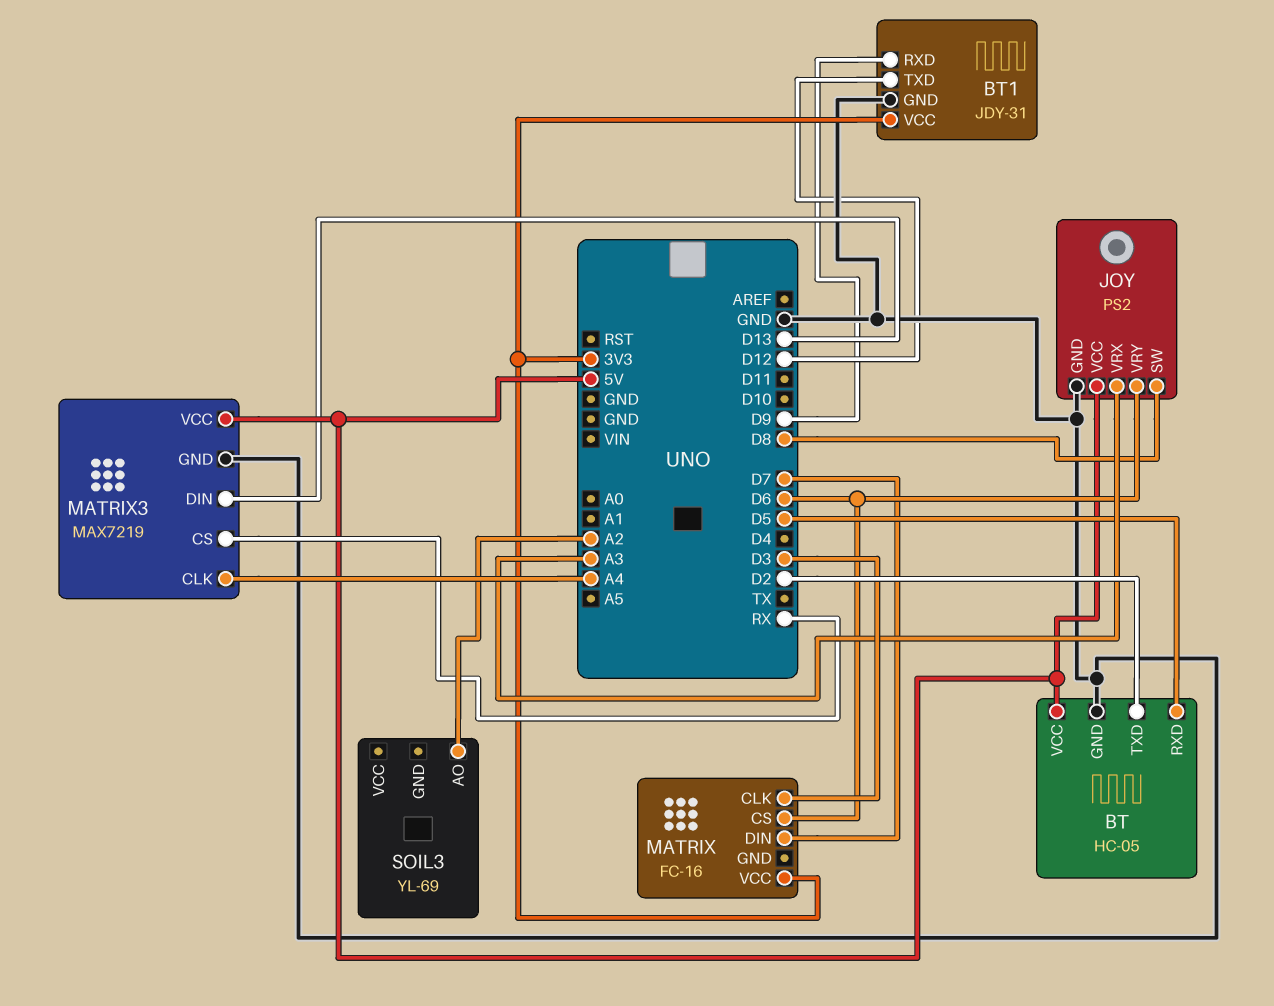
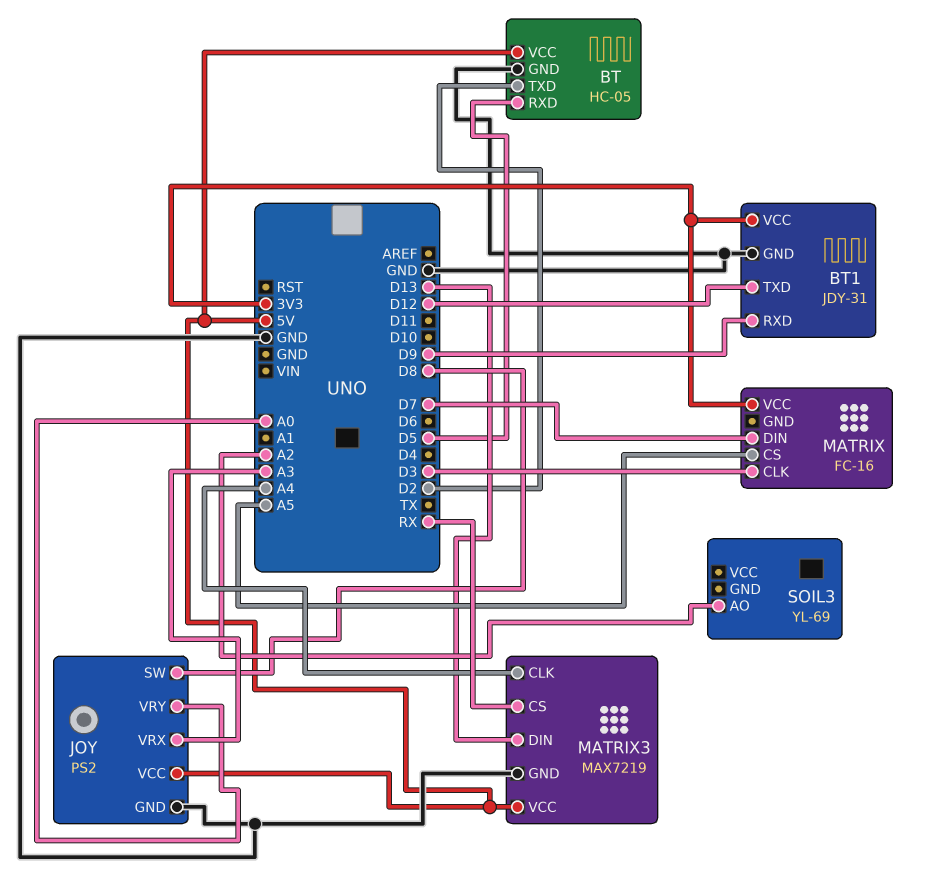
JOY pin VRY: D6 -> A0
MATRIX pin CS: D6 -> A5

